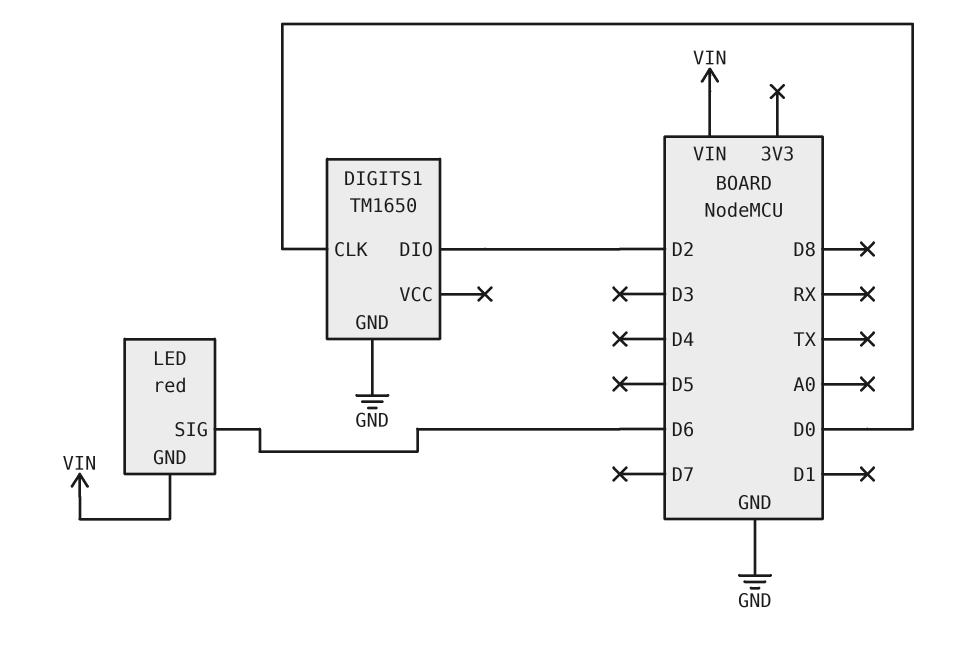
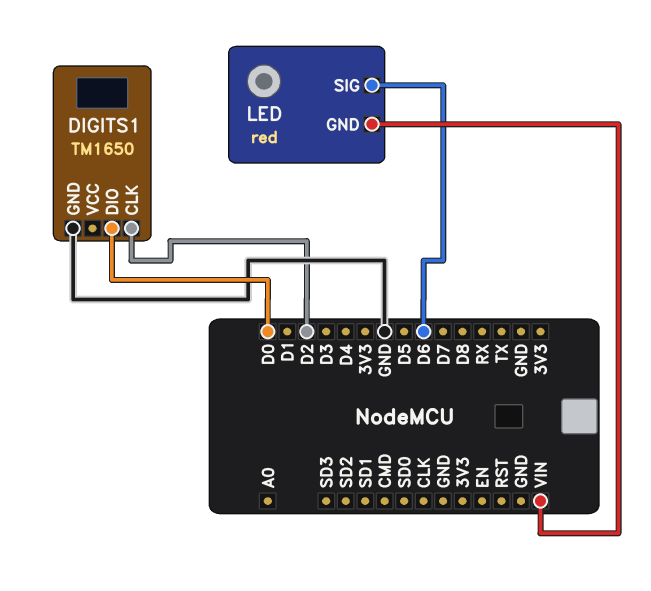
DIGITS1 pin CLK: D0 -> D2
DIGITS1 pin DIO: D2 -> D0

